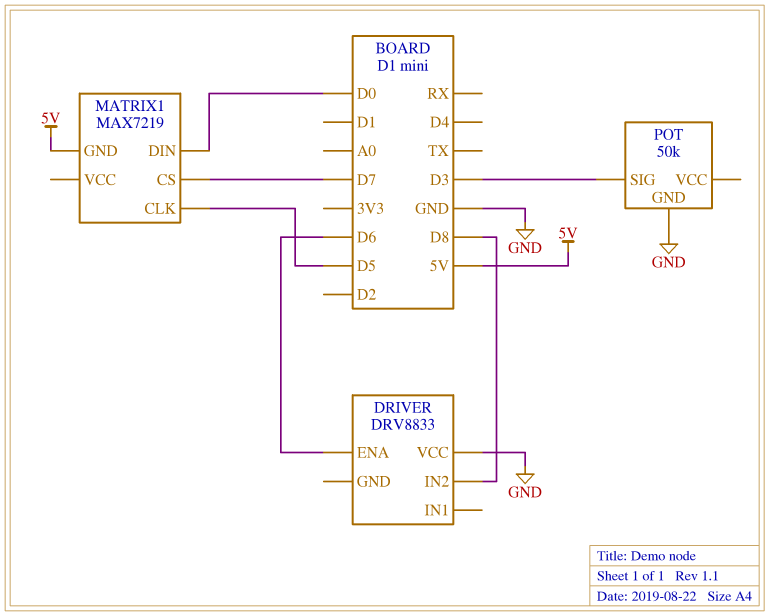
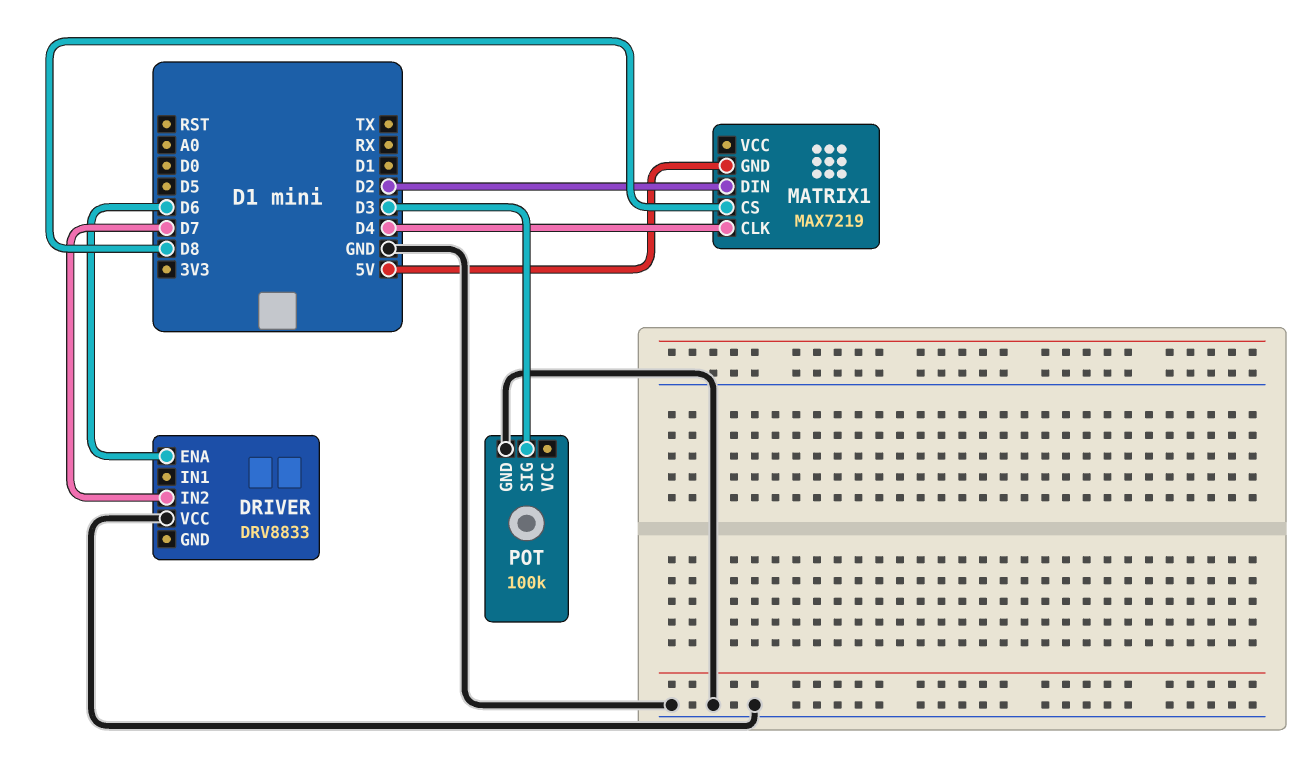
DRIVER pin IN2: D8 -> D7
MATRIX1 pin CLK: D5 -> D4
MATRIX1 pin CS: D7 -> D8
MATRIX1 pin DIN: D0 -> D2
POT: 50k -> 100k

